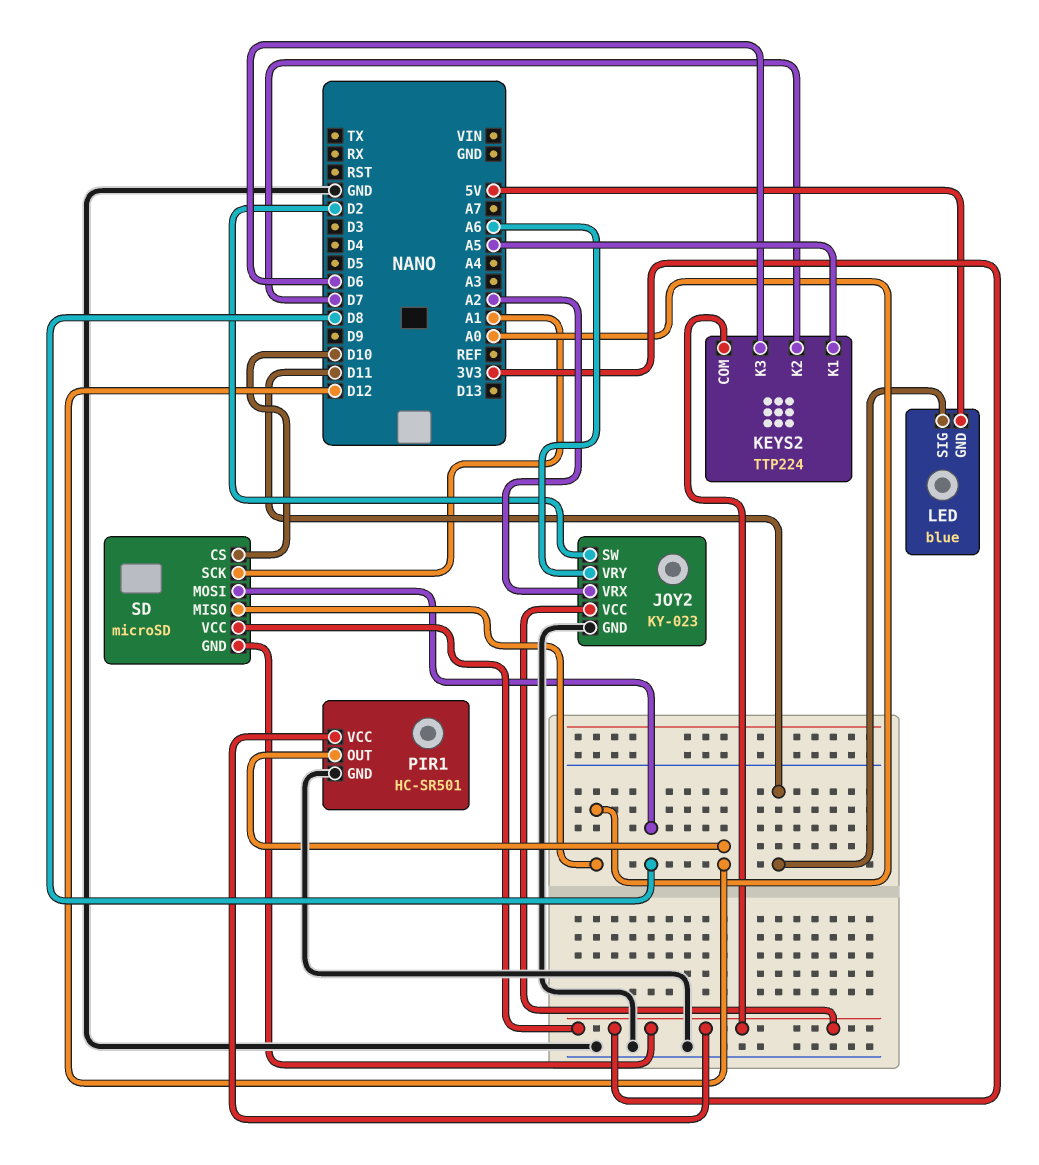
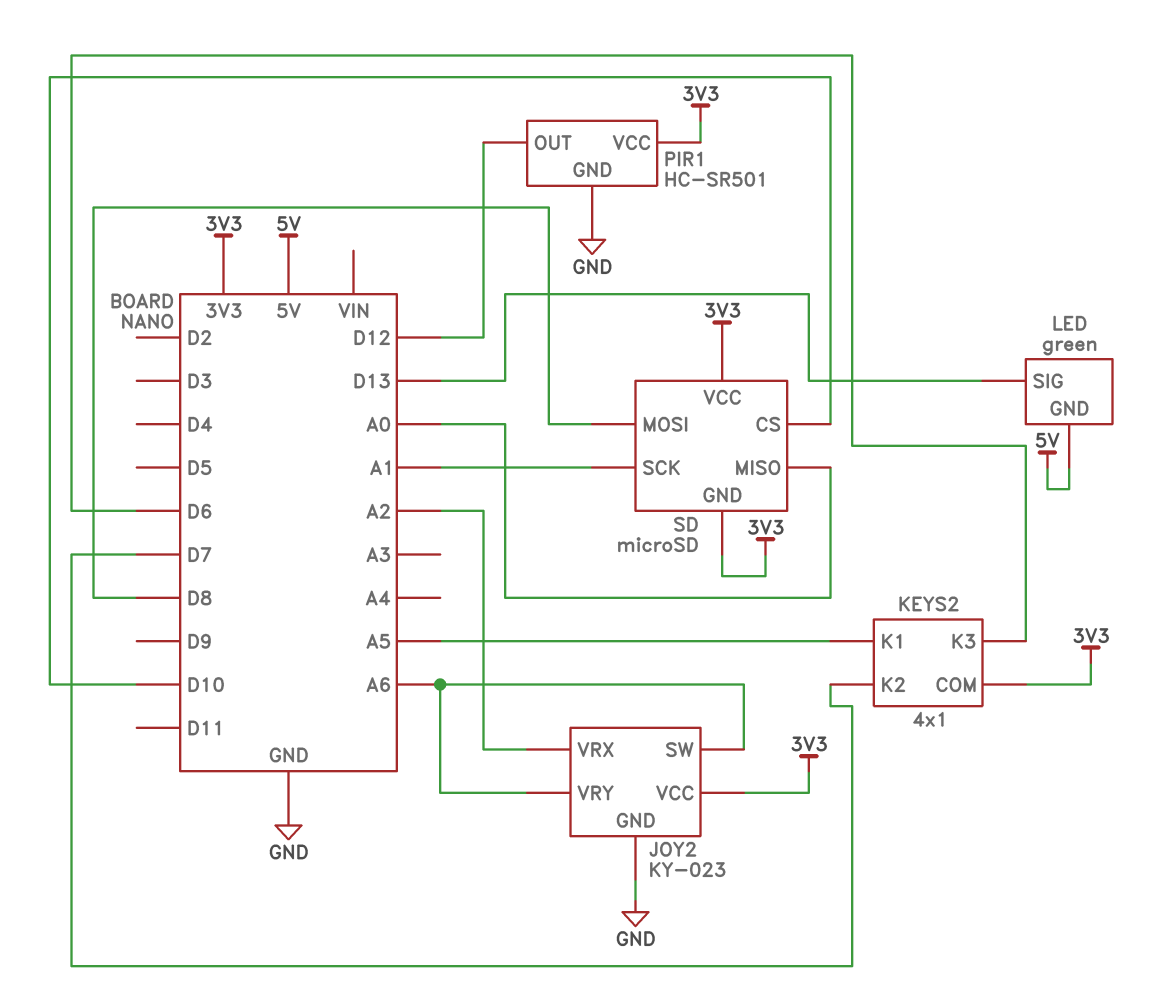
JOY2 pin SW: D2 -> A6
KEYS2: TTP224 -> 4x1
LED: blue -> green
LED pin SIG: D11 -> D13

